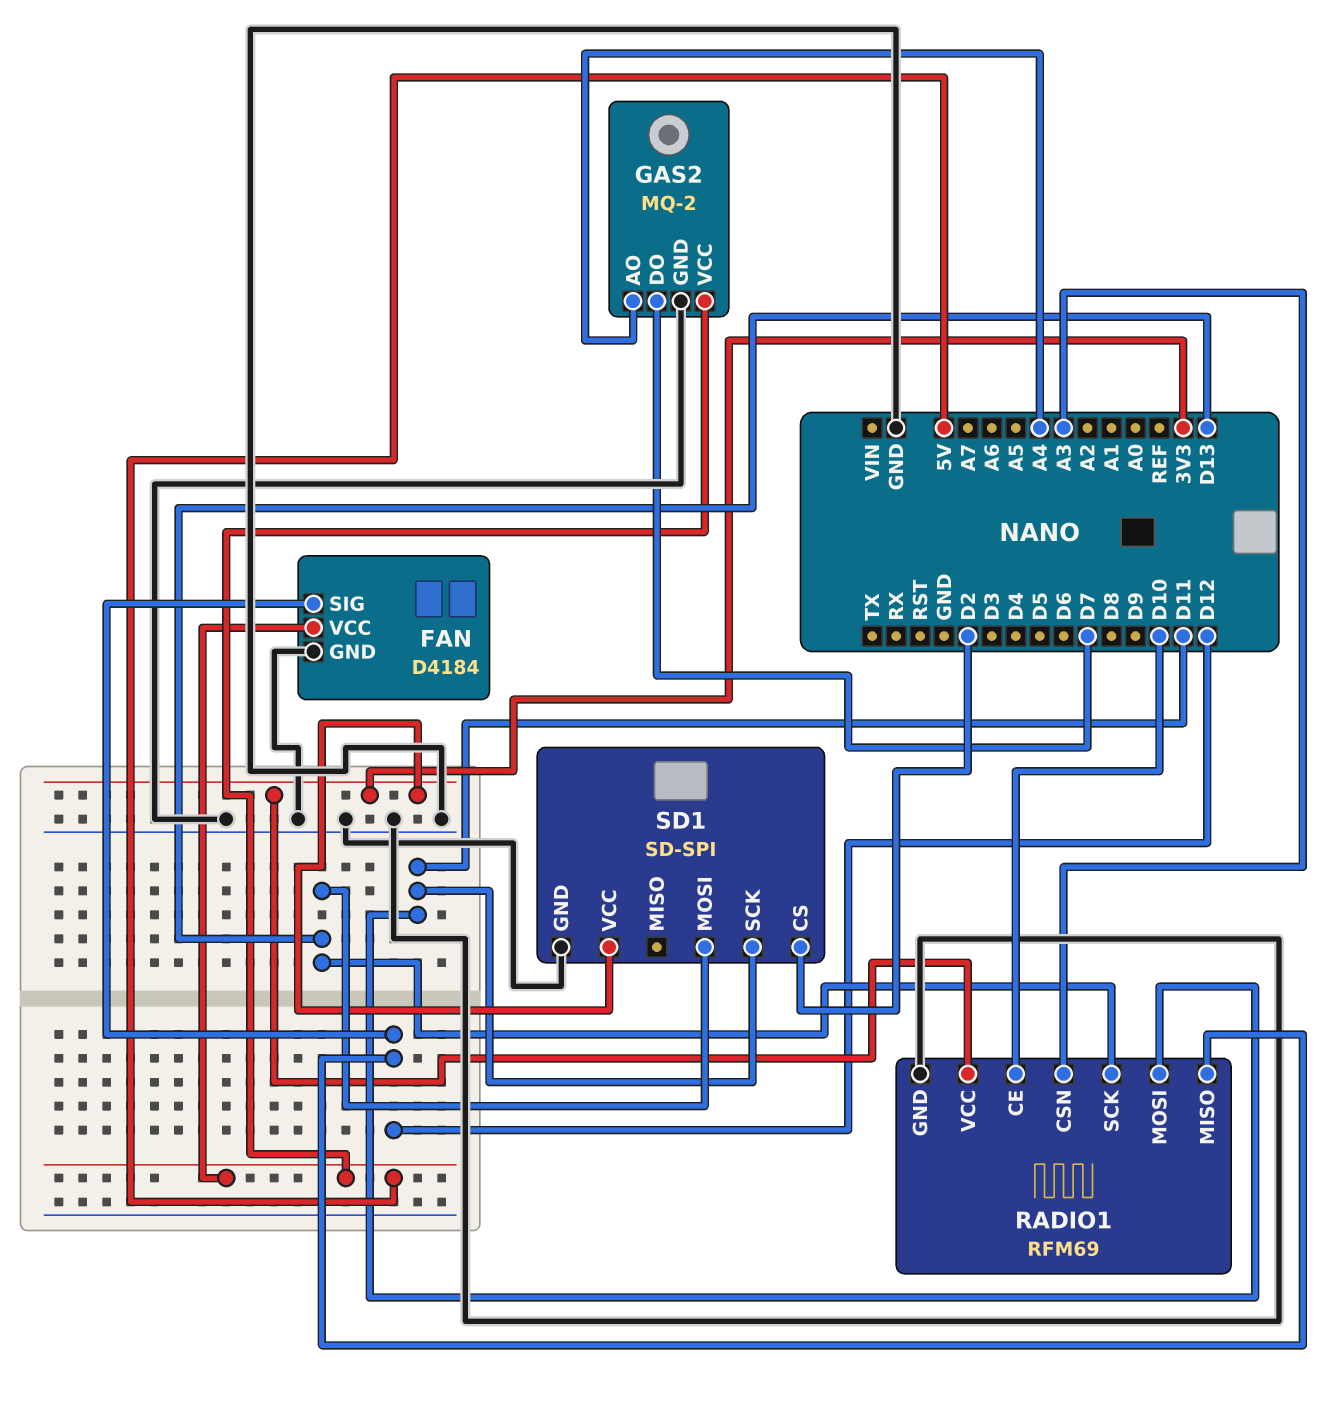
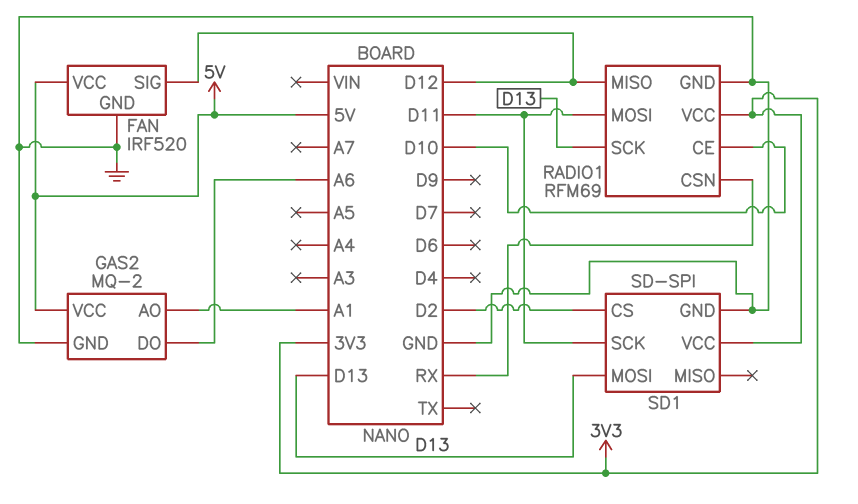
FAN: D4184 -> IRF520
GAS2 pin AO: A4 -> A1
GAS2 pin DO: D7 -> A6
RADIO1 pin CSN: A3 -> RX

